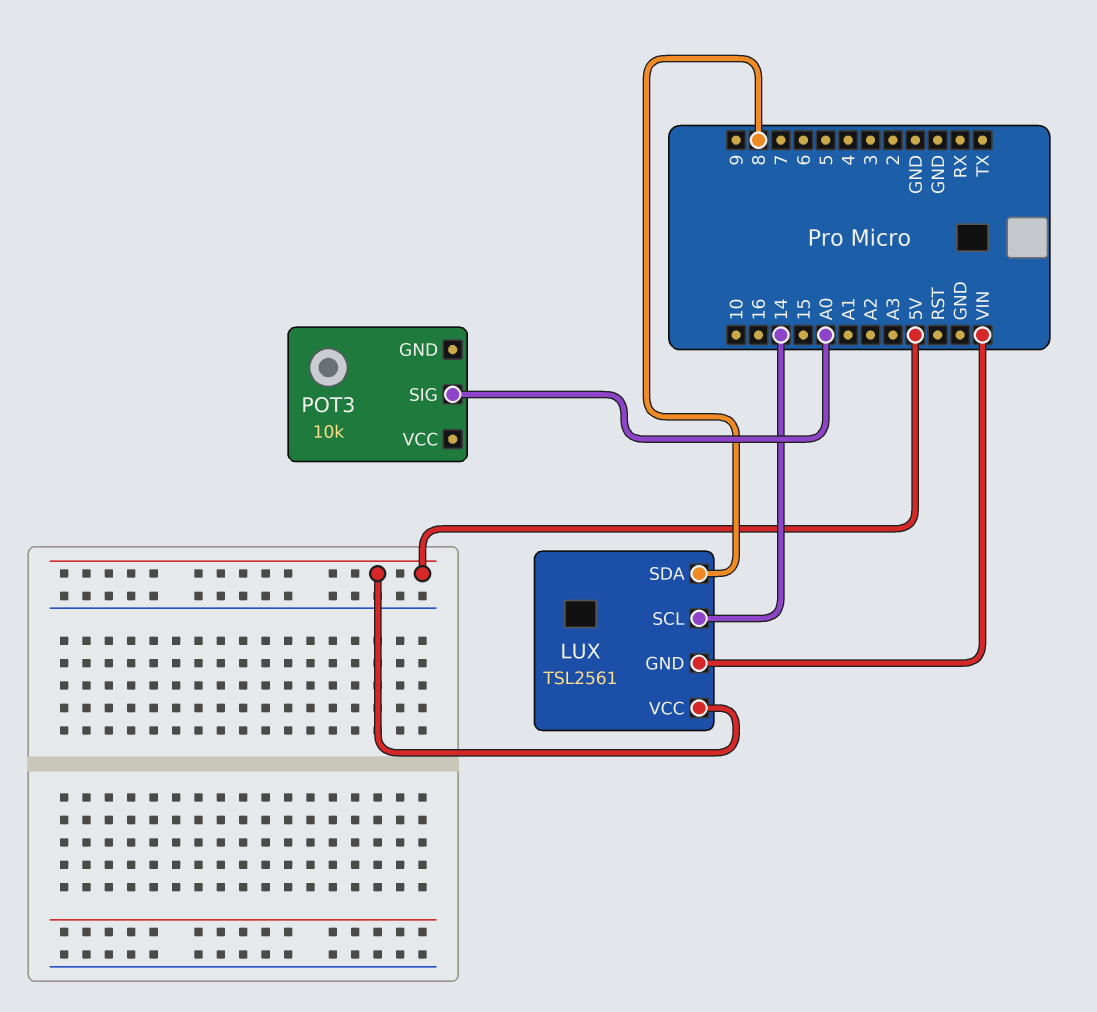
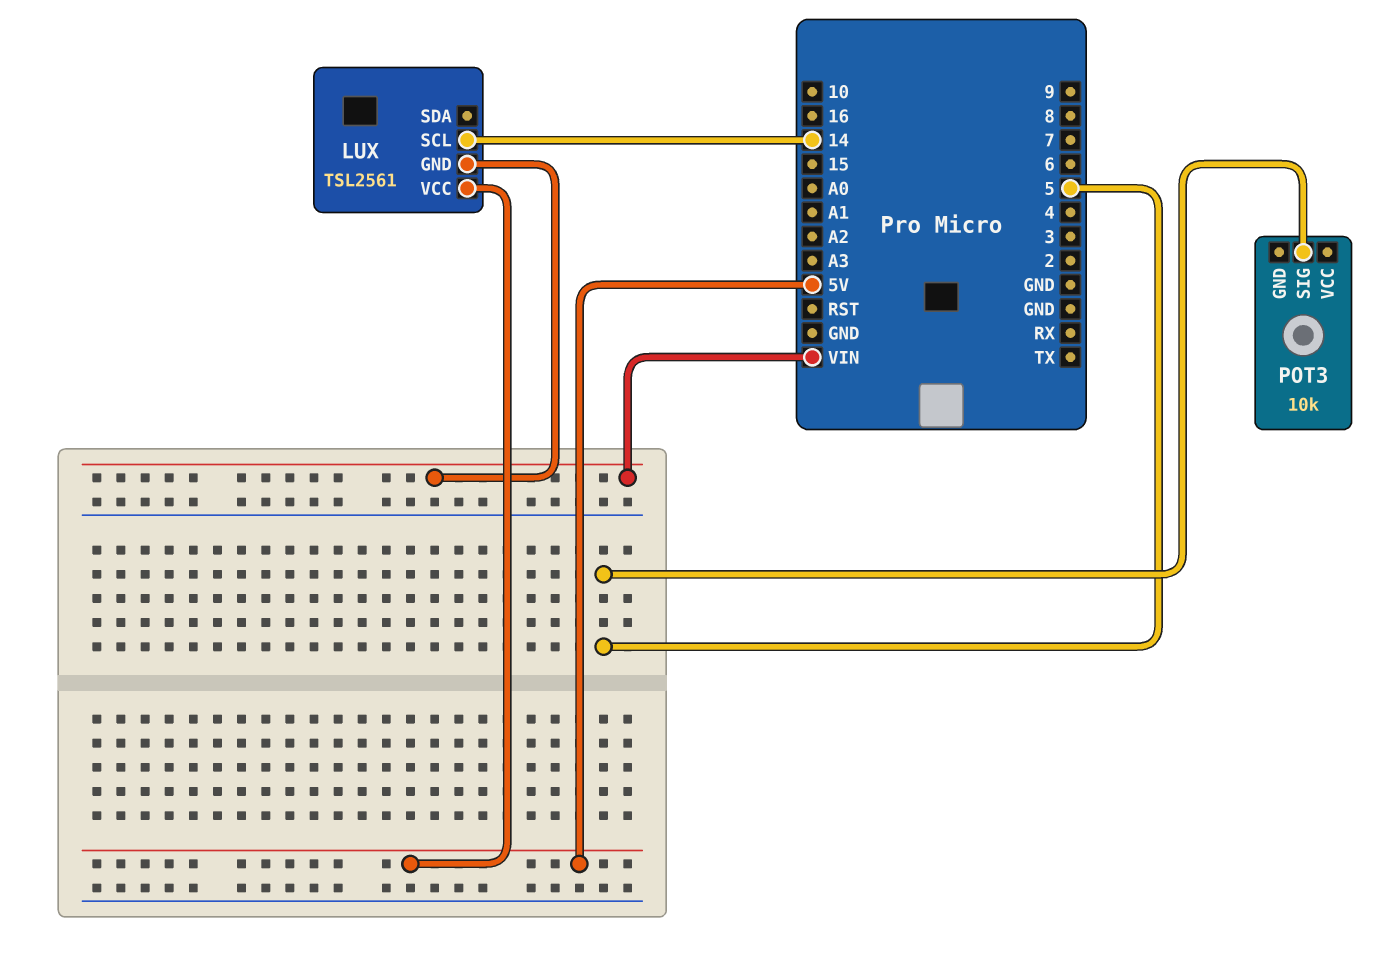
LUX pin SDA: 8 -> none
POT3 pin SIG: A0 -> 5

